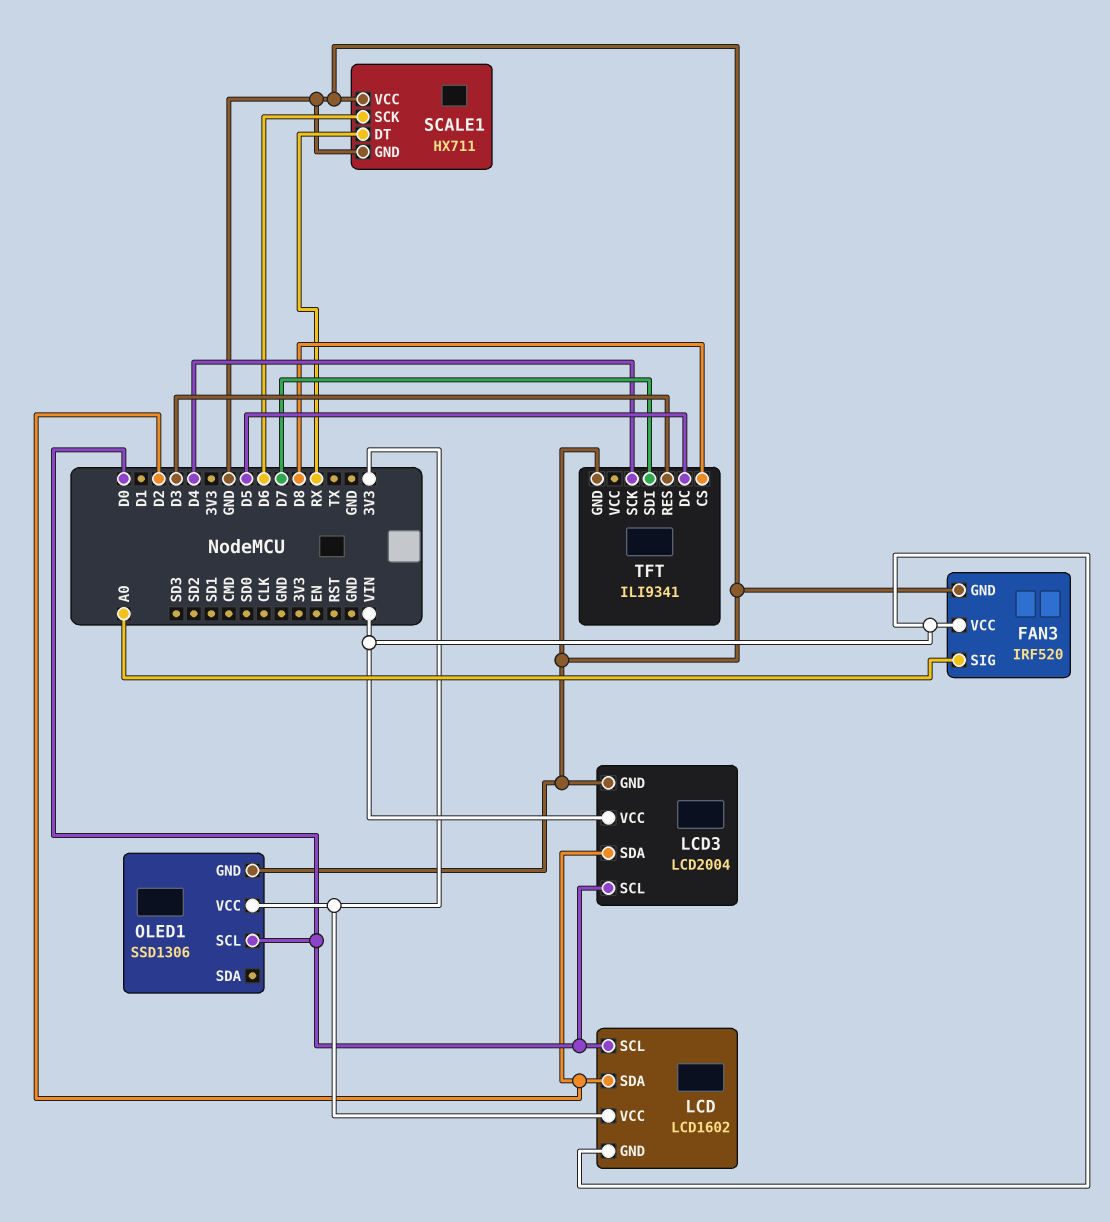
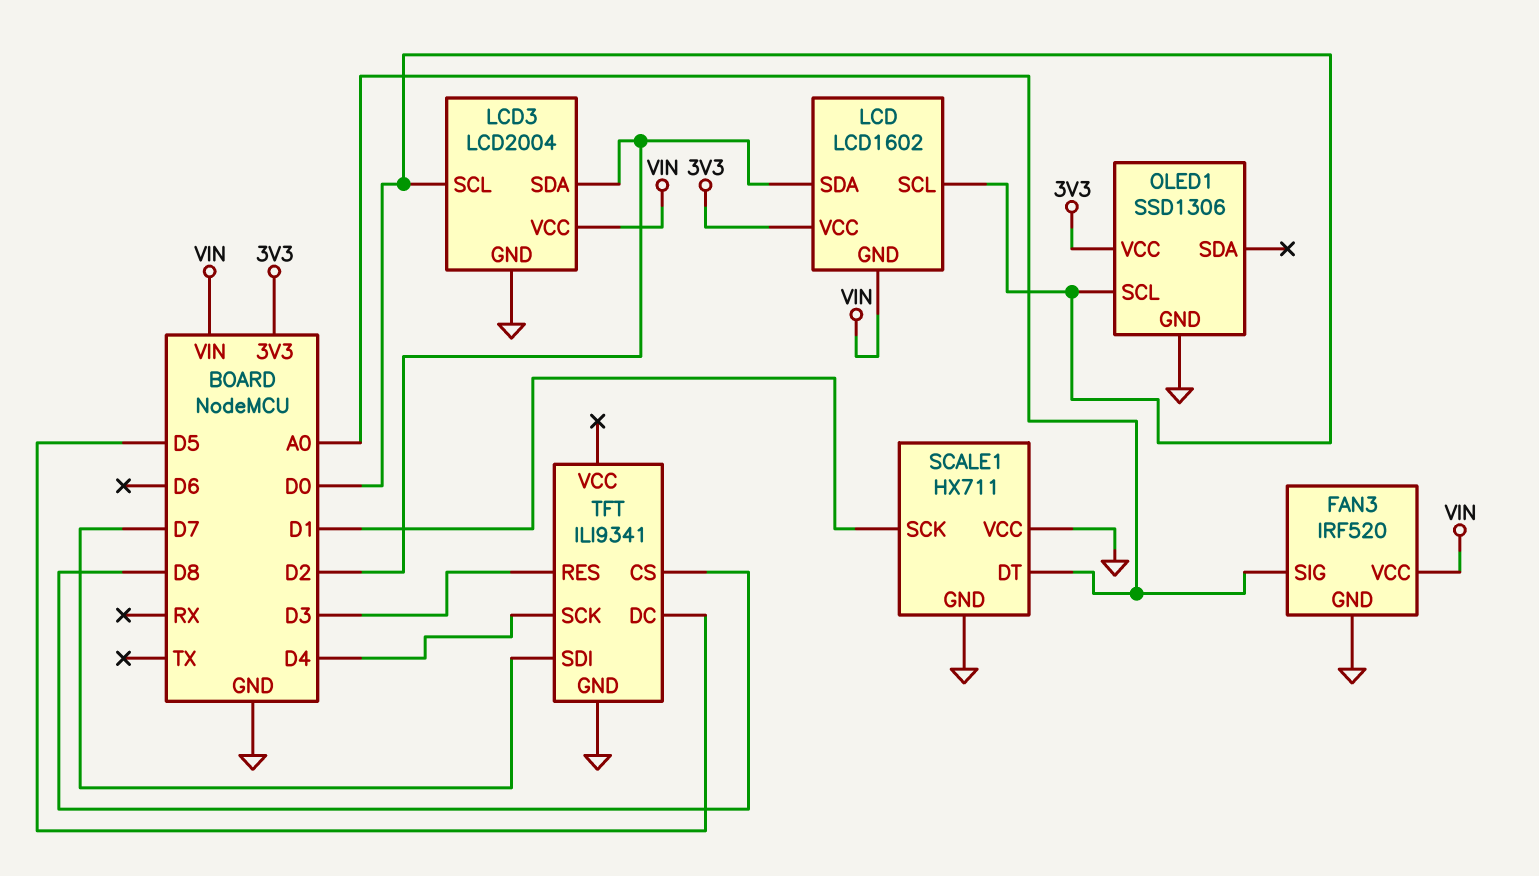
SCALE1 pin DT: RX -> A0
SCALE1 pin SCK: D6 -> D1

